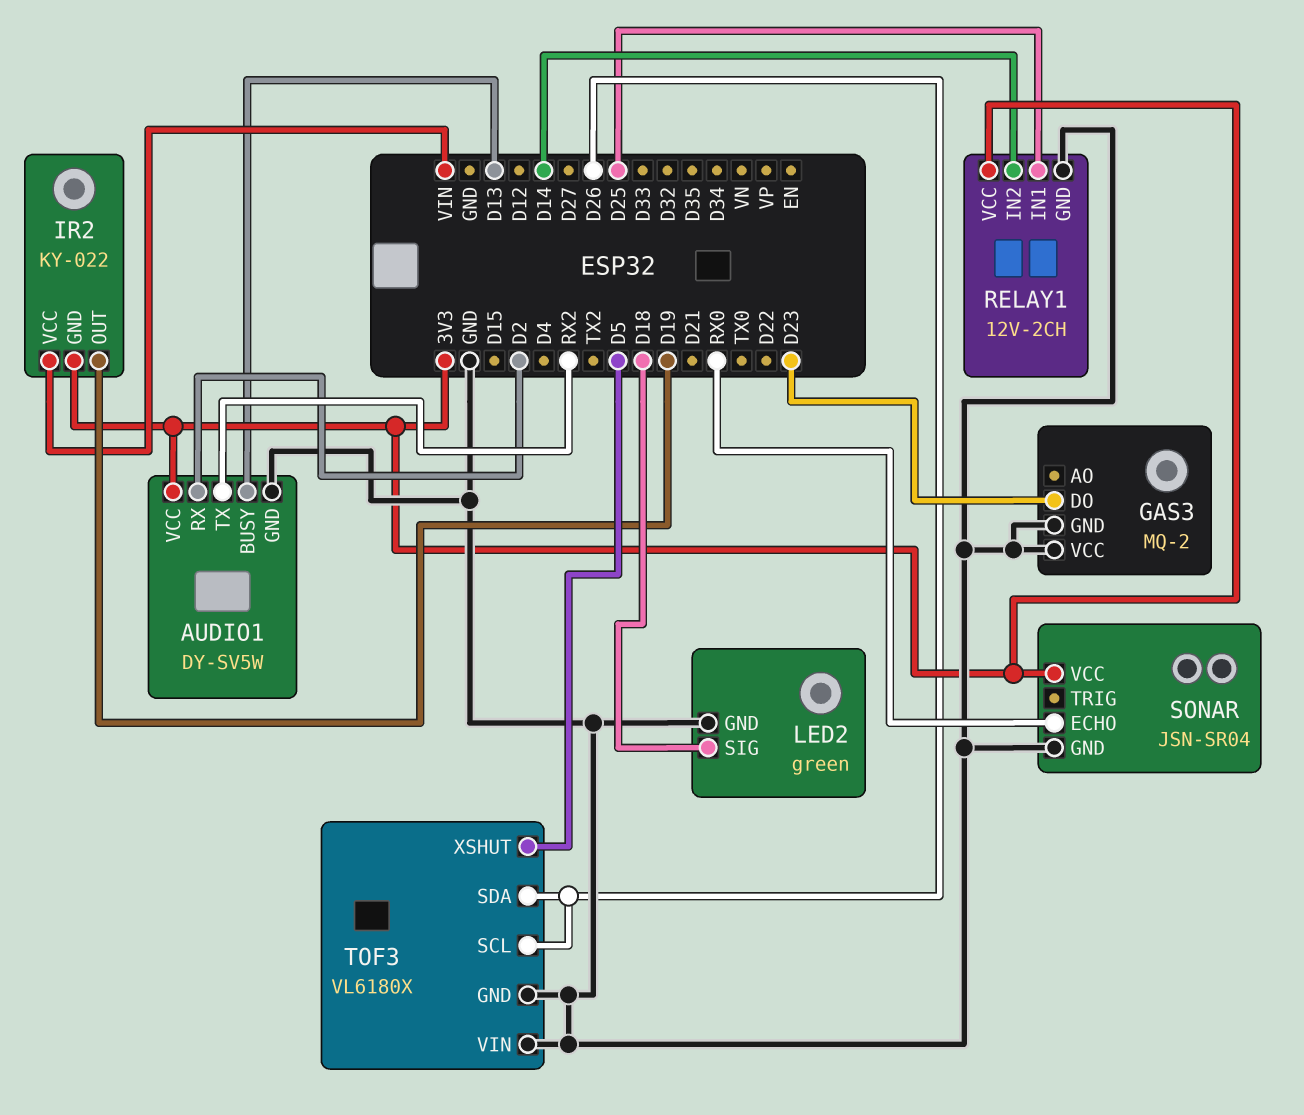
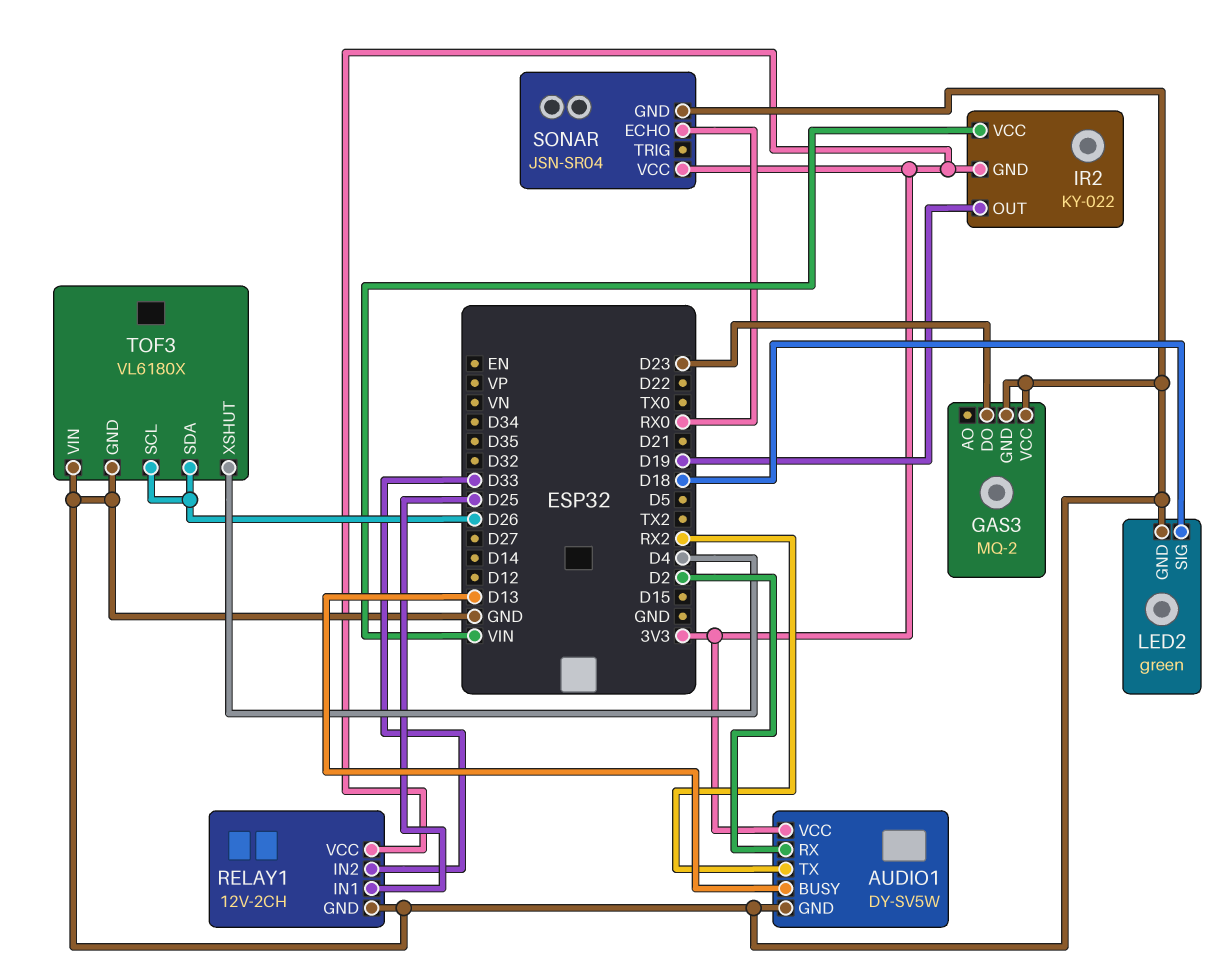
RELAY1 pin IN2: D14 -> D33
TOF3 pin XSHUT: D5 -> D4

